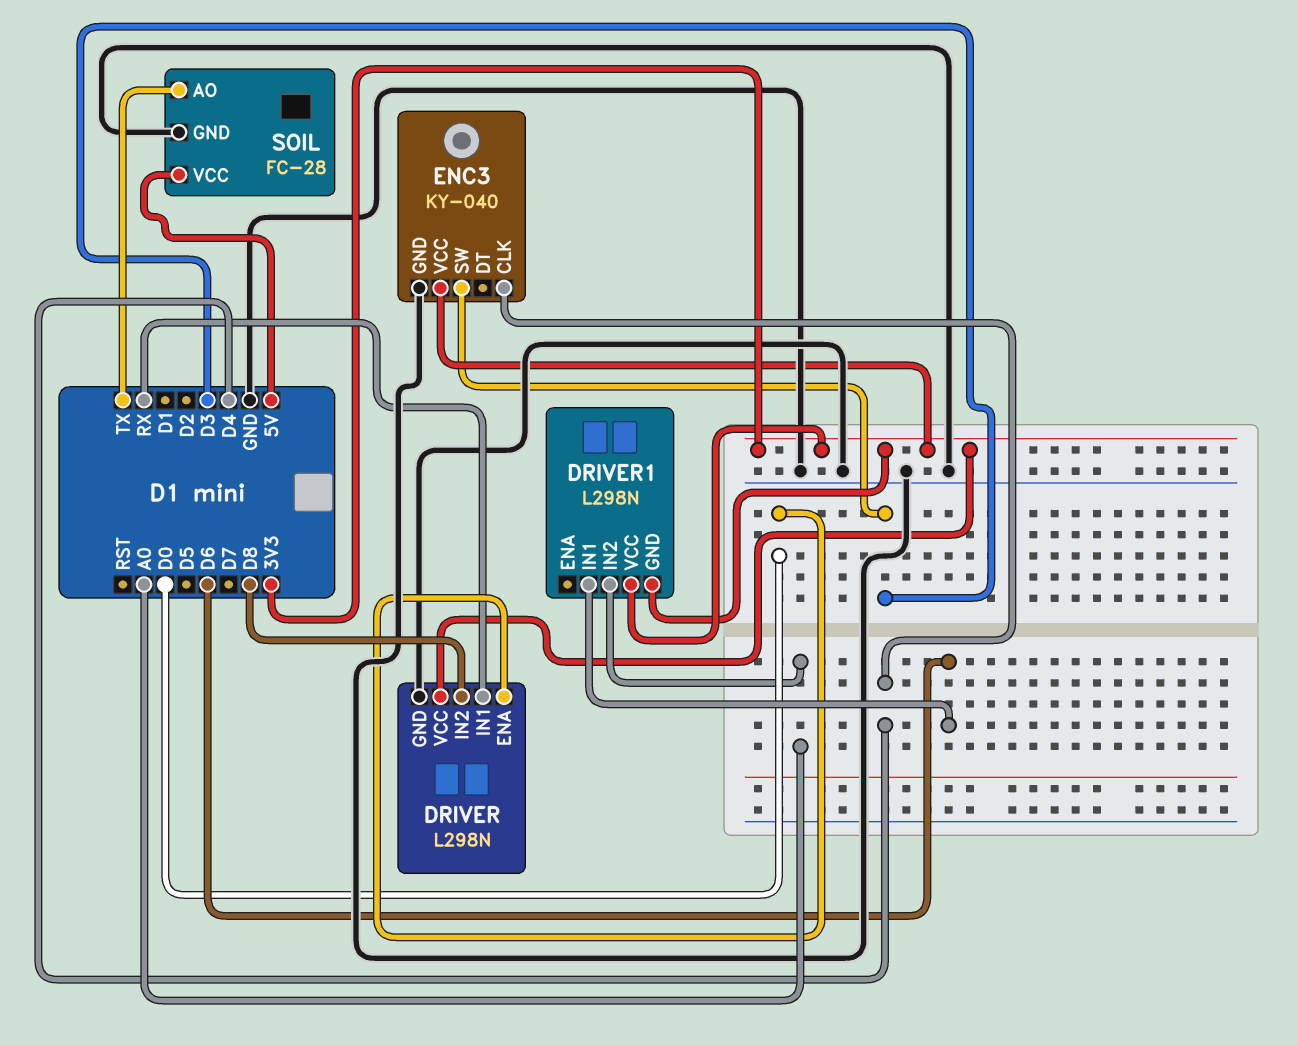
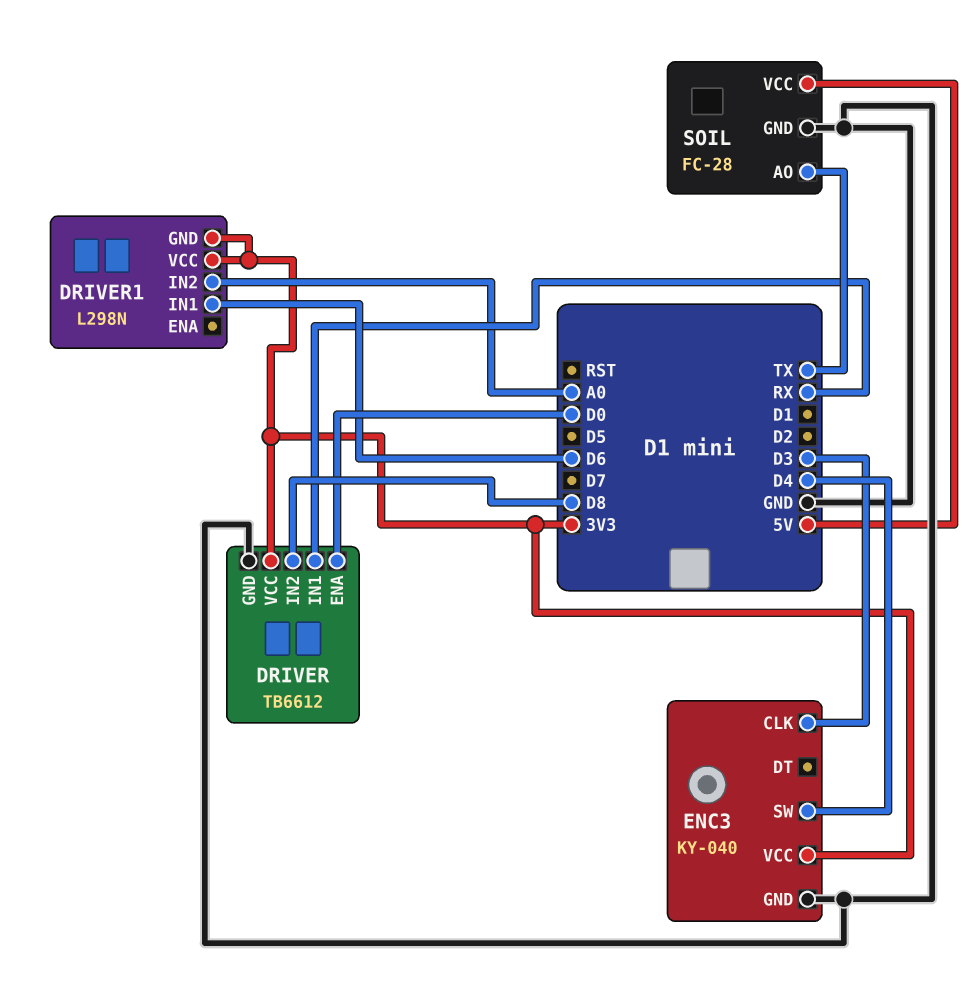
DRIVER: L298N -> TB6612
ENC3 pin CLK: D4 -> D3
ENC3 pin SW: D3 -> D4

